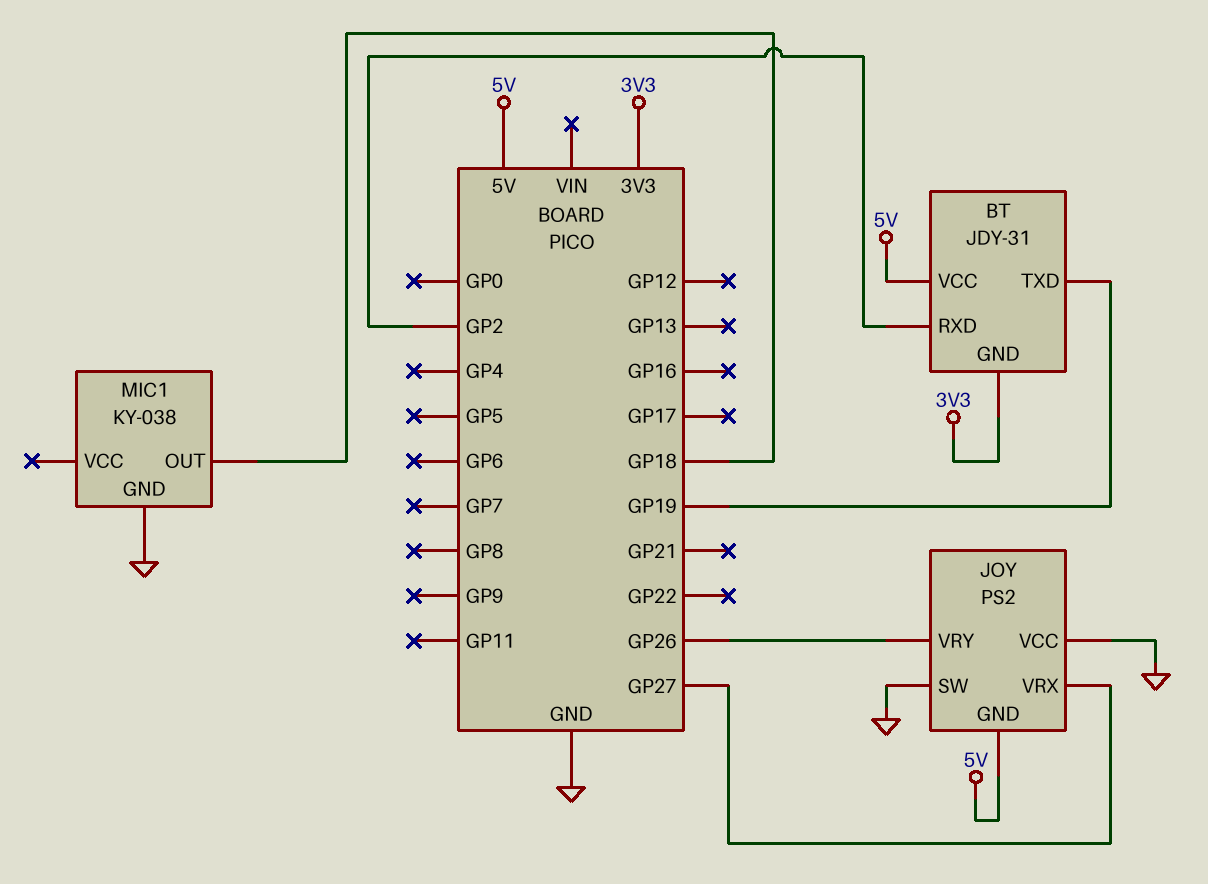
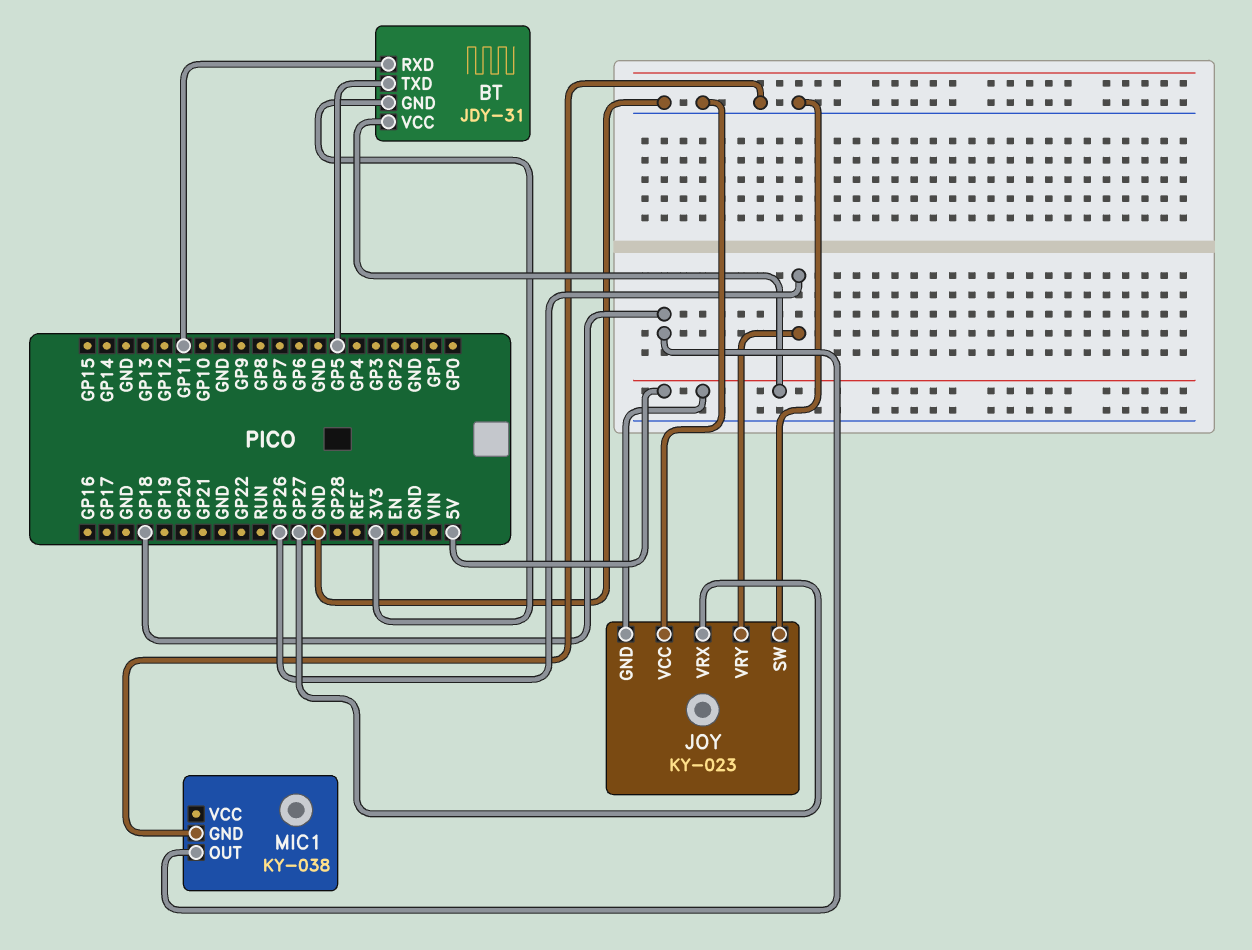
BT pin RXD: GP2 -> GP11
BT pin TXD: GP19 -> GP5
JOY: PS2 -> KY-023

